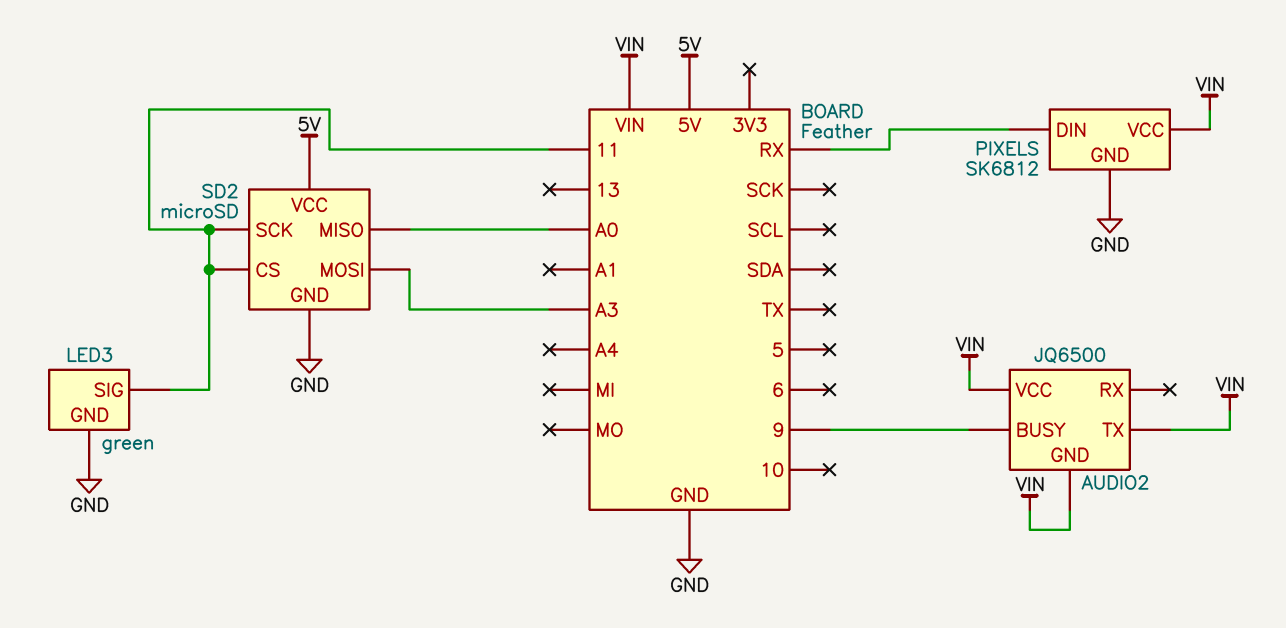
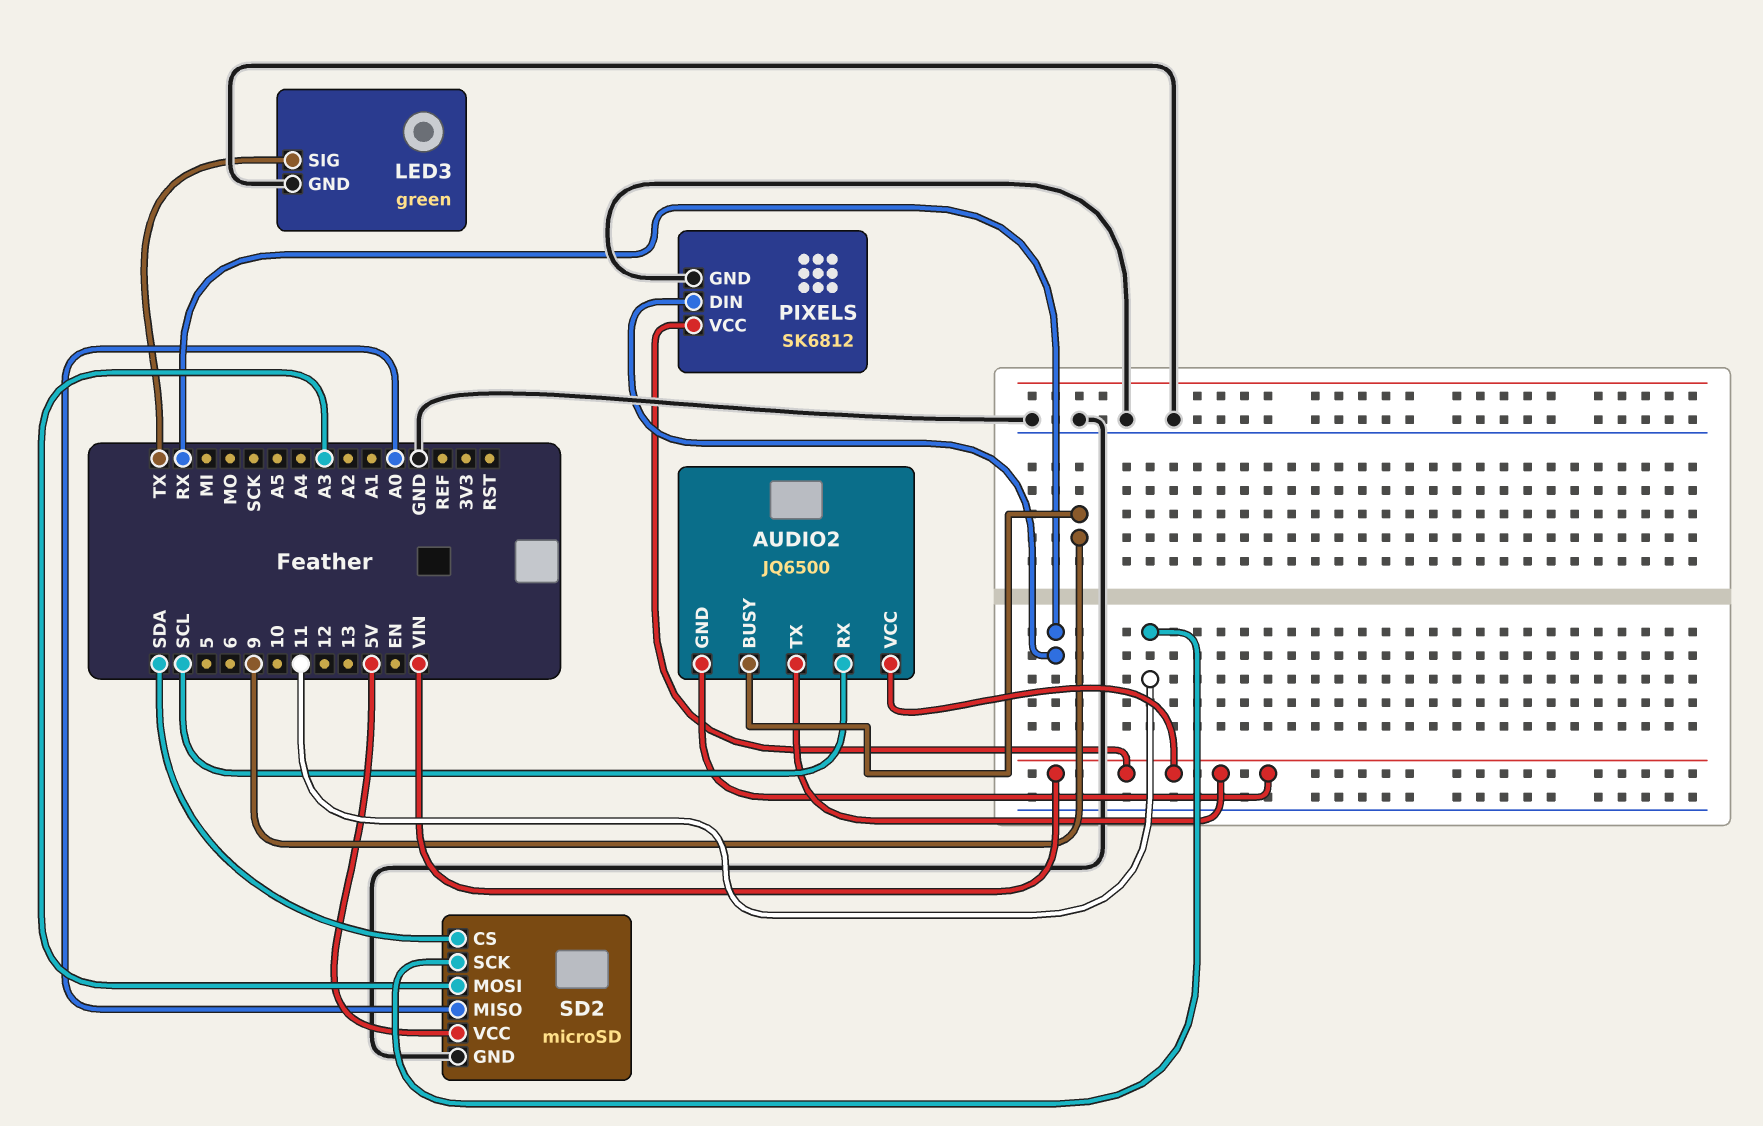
AUDIO2 pin RX: none -> SCL
LED3 pin SIG: 11 -> TX
SD2 pin CS: 11 -> SDA

